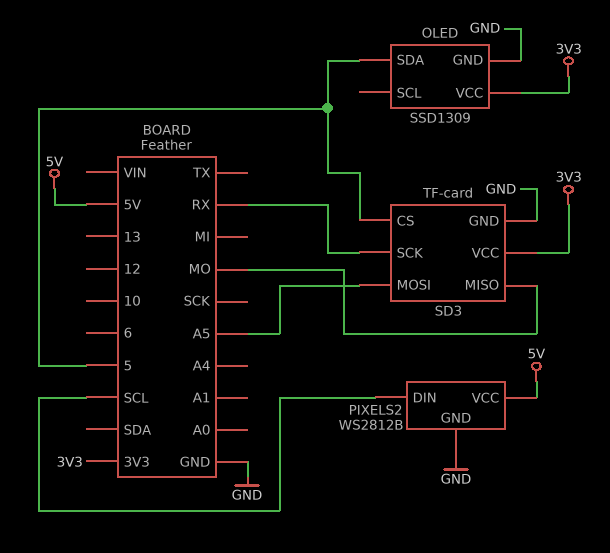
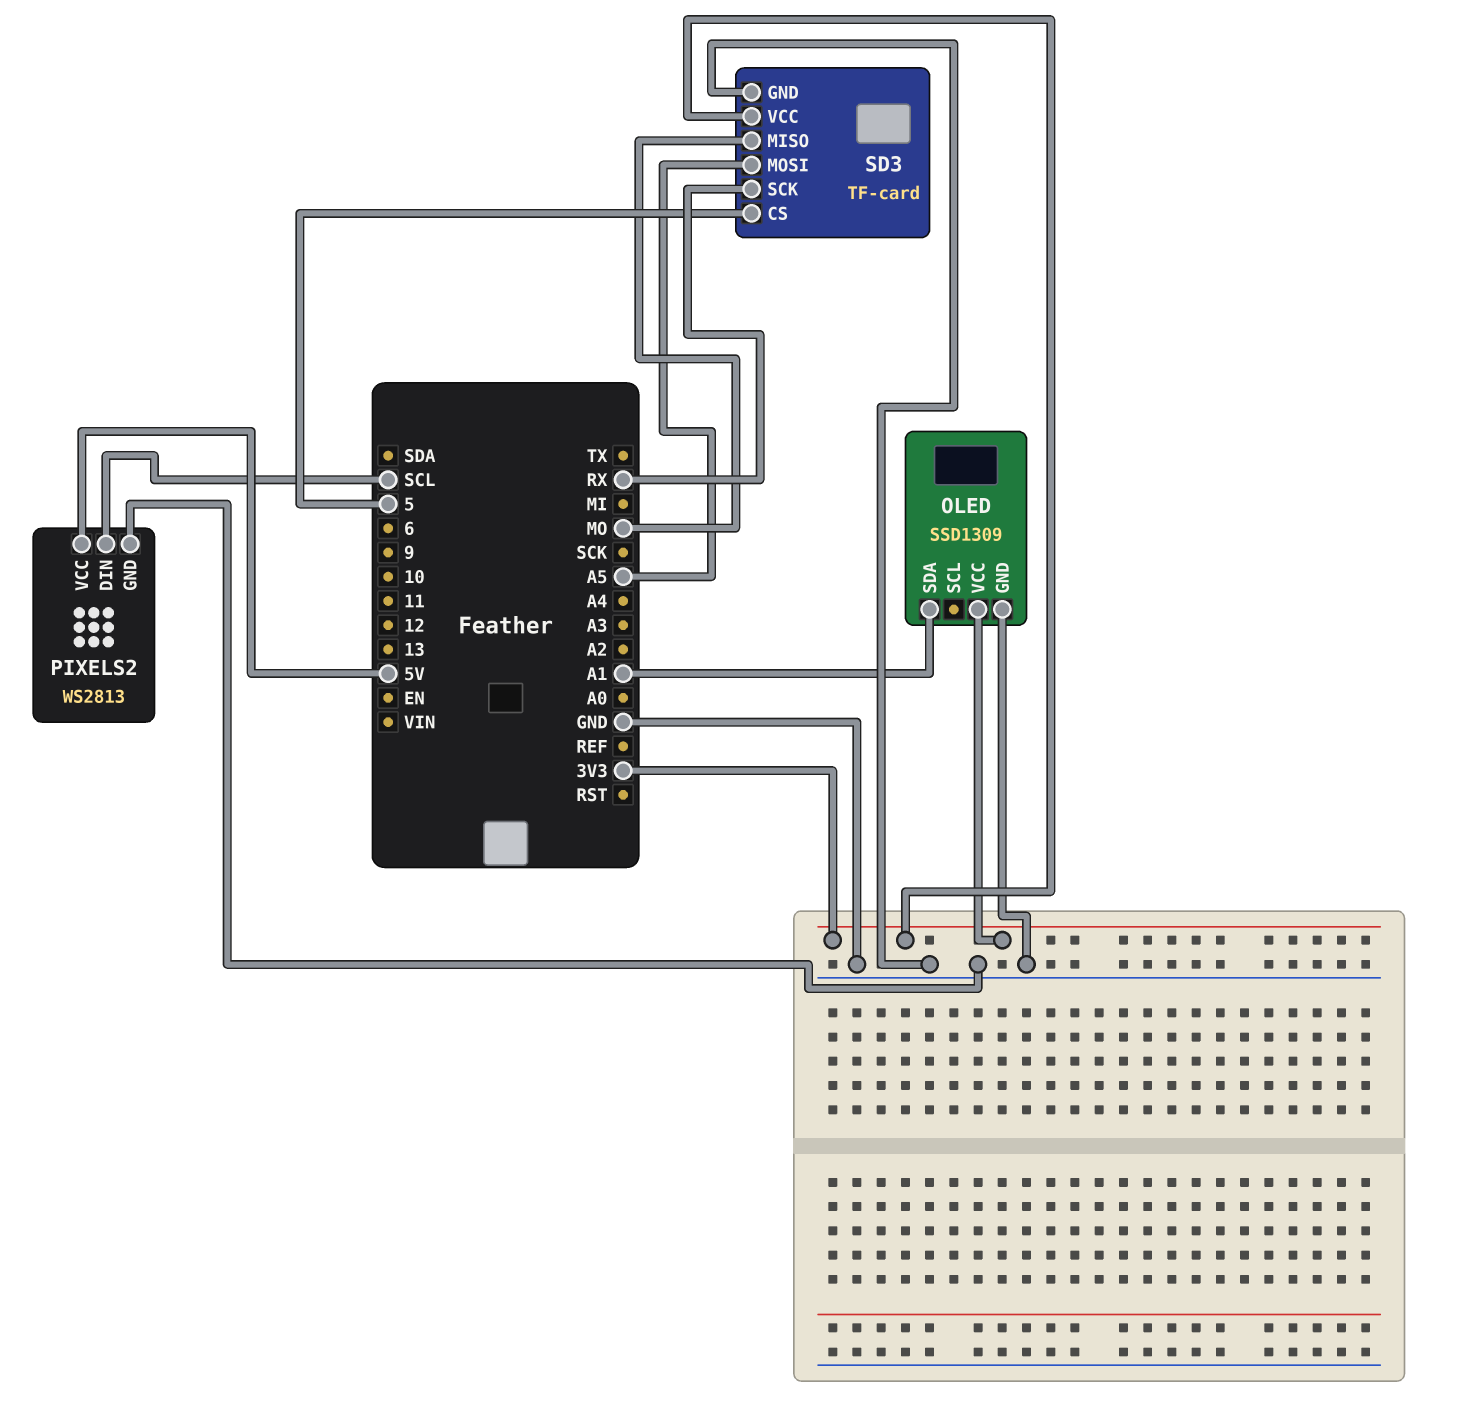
OLED pin SDA: 5 -> A1
PIXELS2: WS2812B -> WS2813

